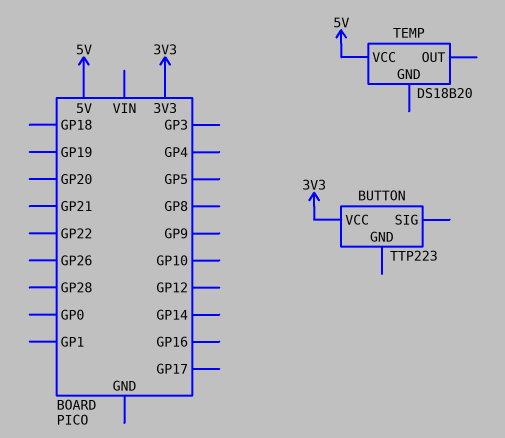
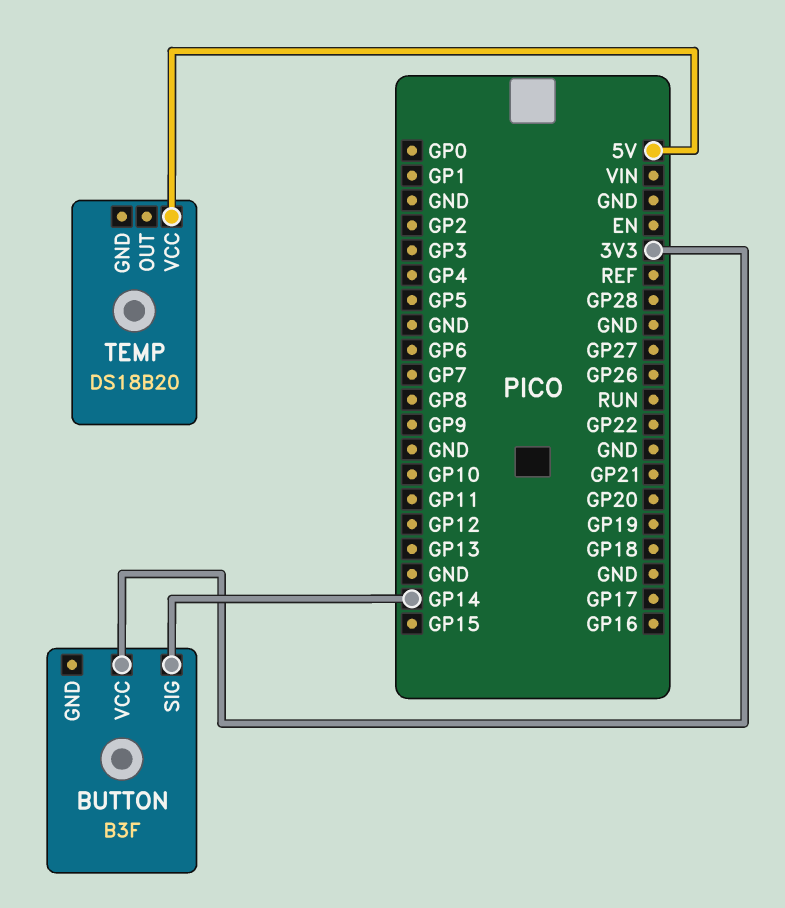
BUTTON: TTP223 -> B3F
BUTTON pin SIG: none -> GP14

